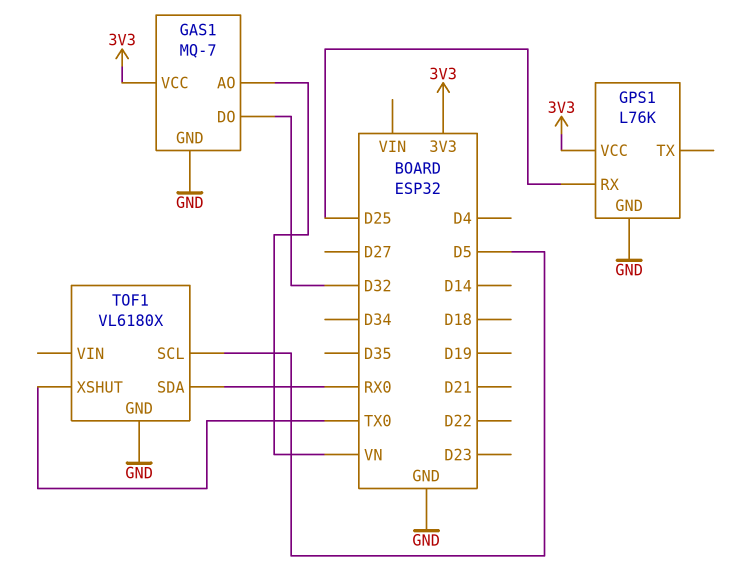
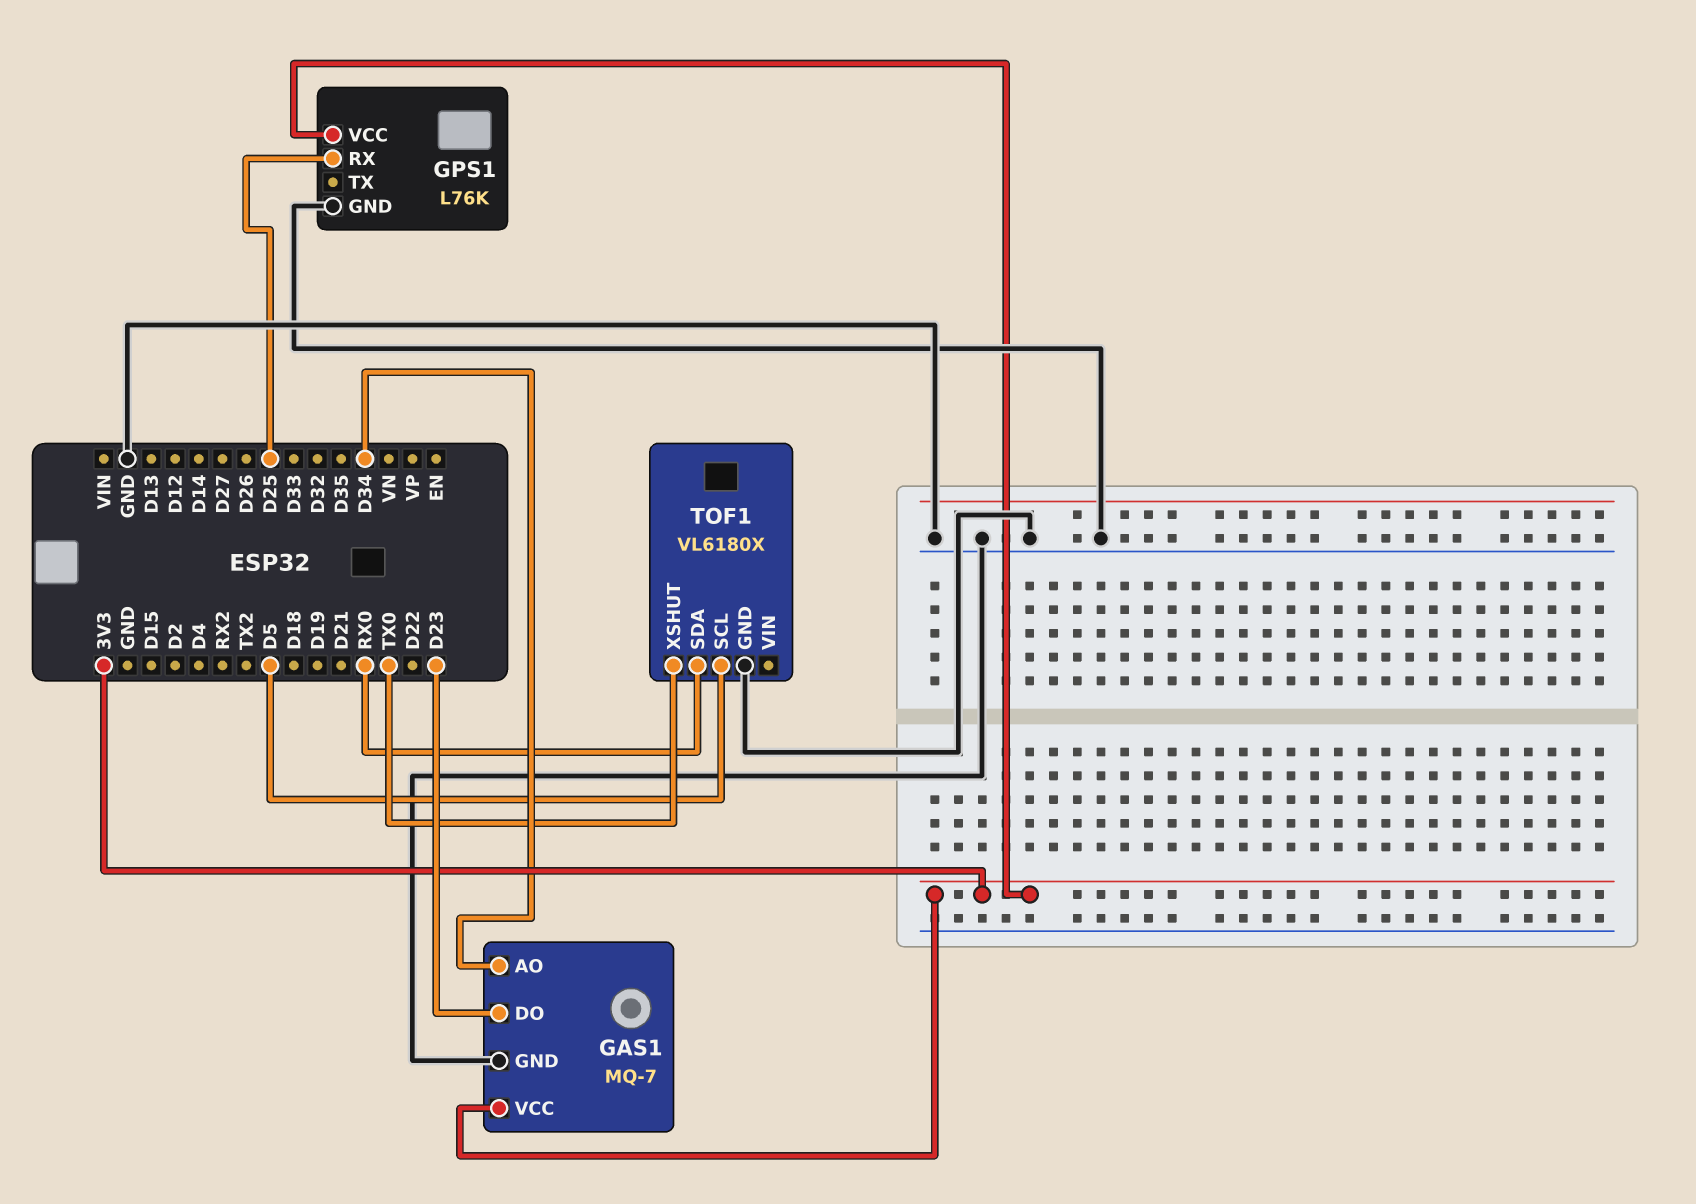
GAS1 pin AO: VN -> D34
GAS1 pin DO: D32 -> D23

